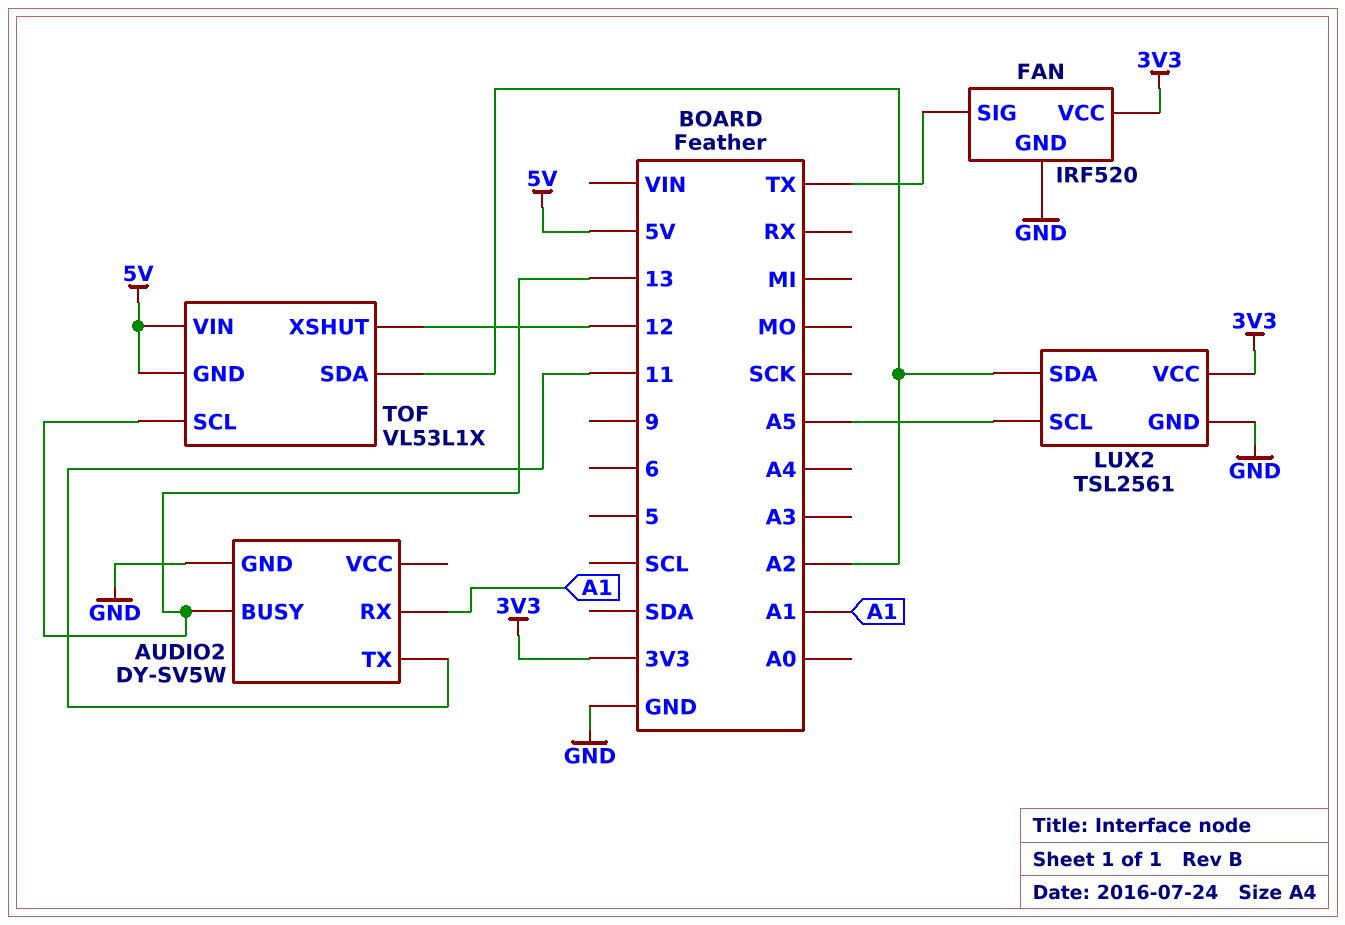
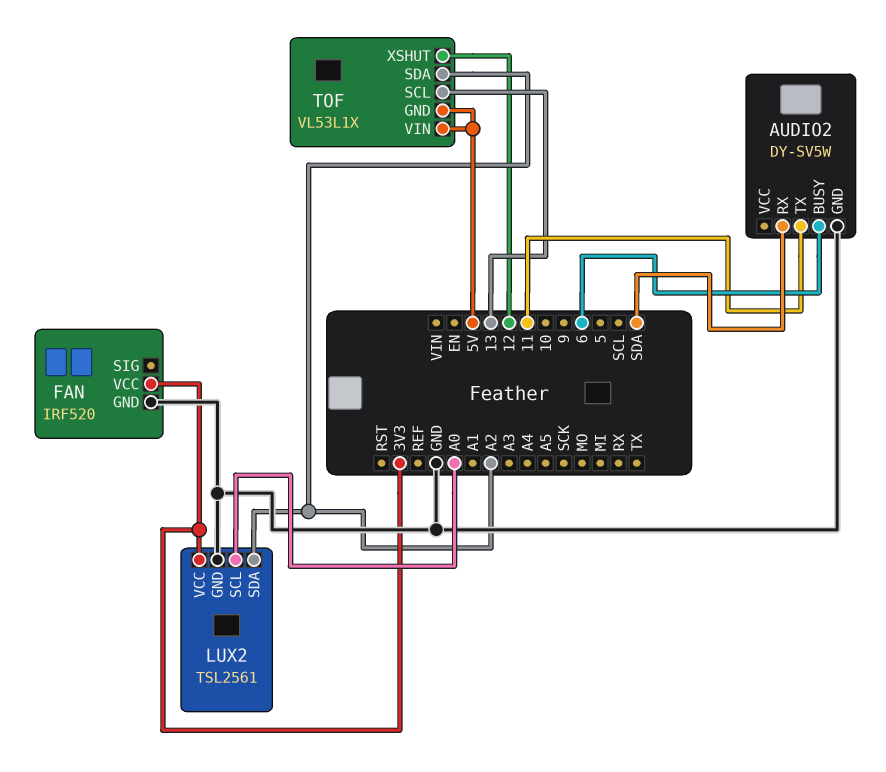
AUDIO2 pin BUSY: 13 -> 6
AUDIO2 pin RX: A1 -> SDA
FAN pin SIG: TX -> none
LUX2 pin SCL: A5 -> A0

